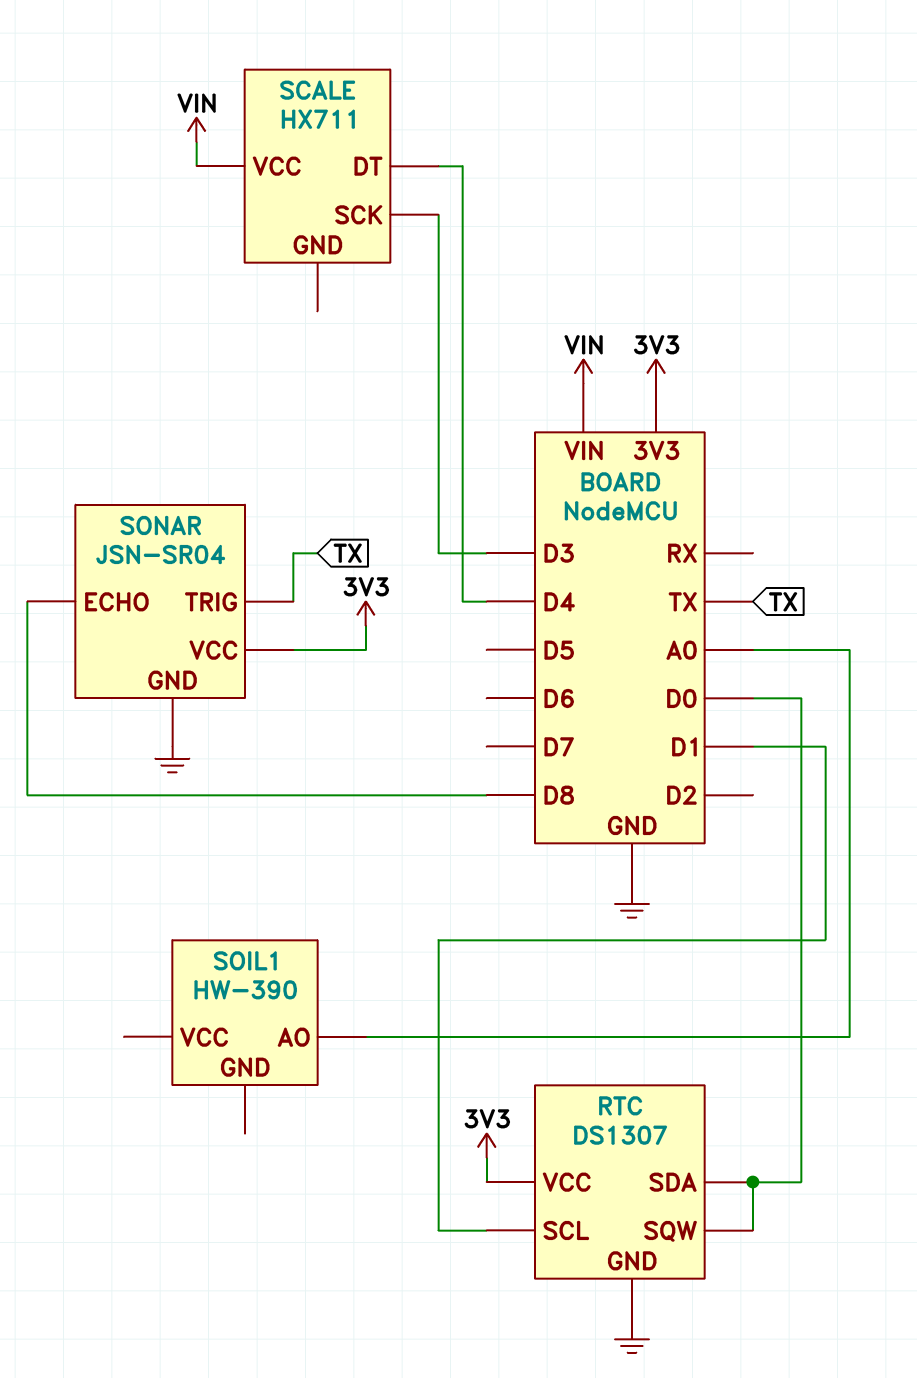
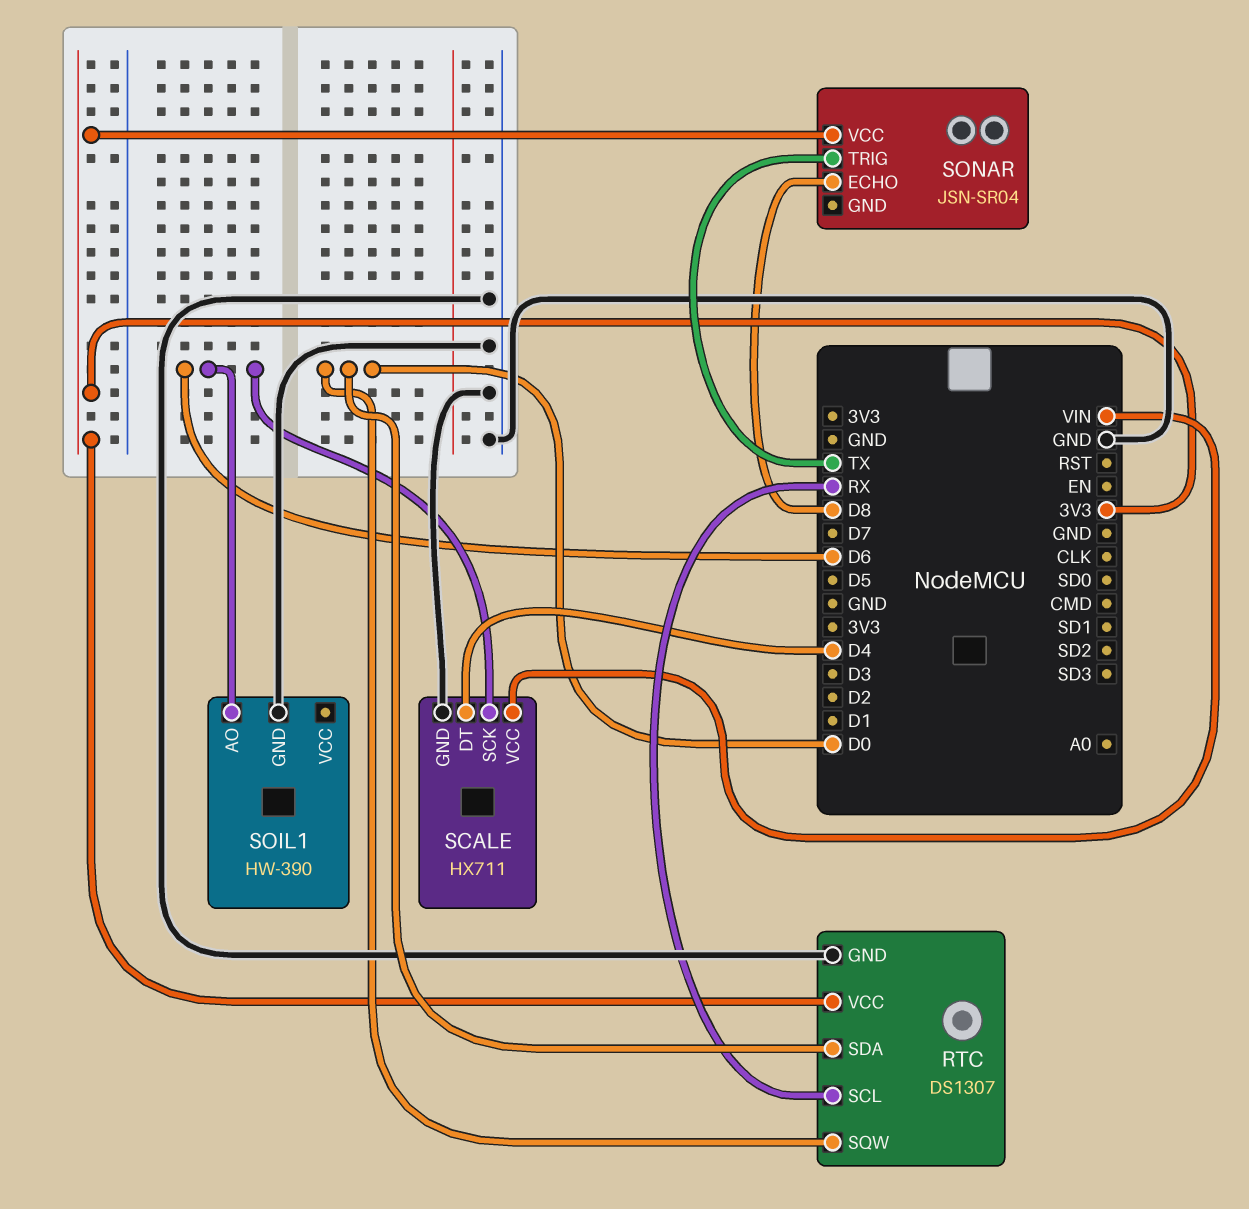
RTC pin SCL: D1 -> RX
SCALE pin GND: none -> GND
SCALE pin SCK: D3 -> D6
SOIL1 pin AO: A0 -> D6
SOIL1 pin GND: none -> GND
SONAR pin GND: GND -> none

